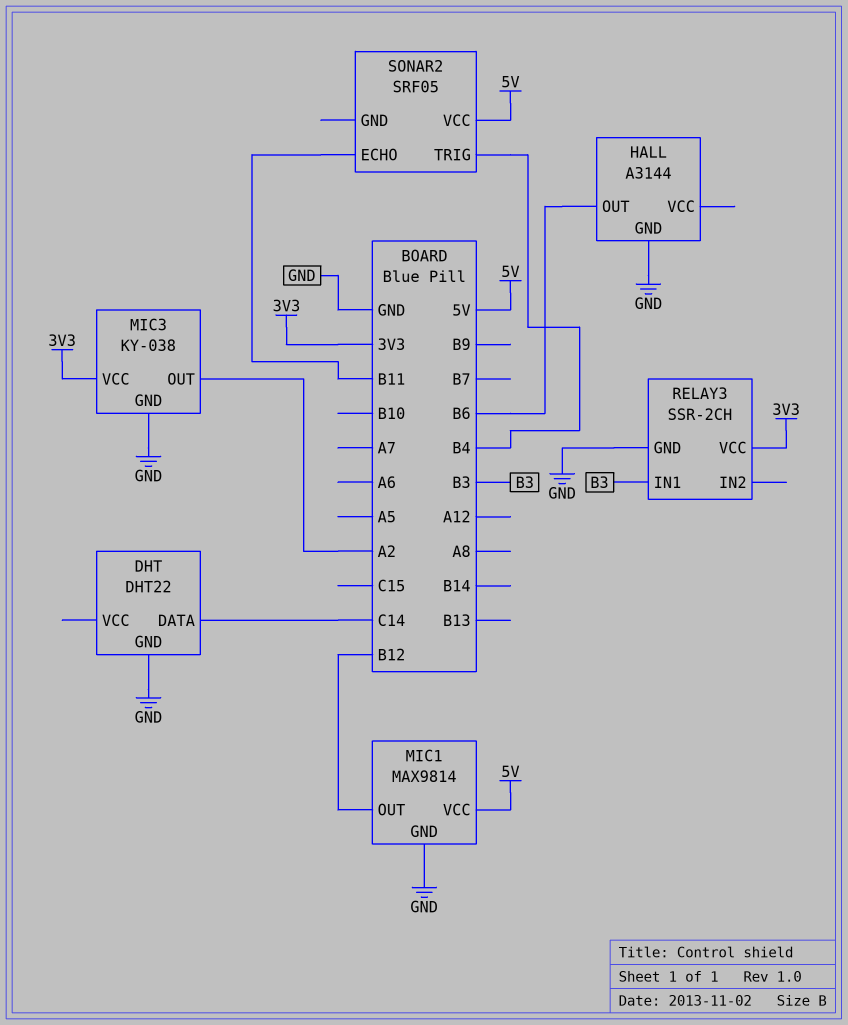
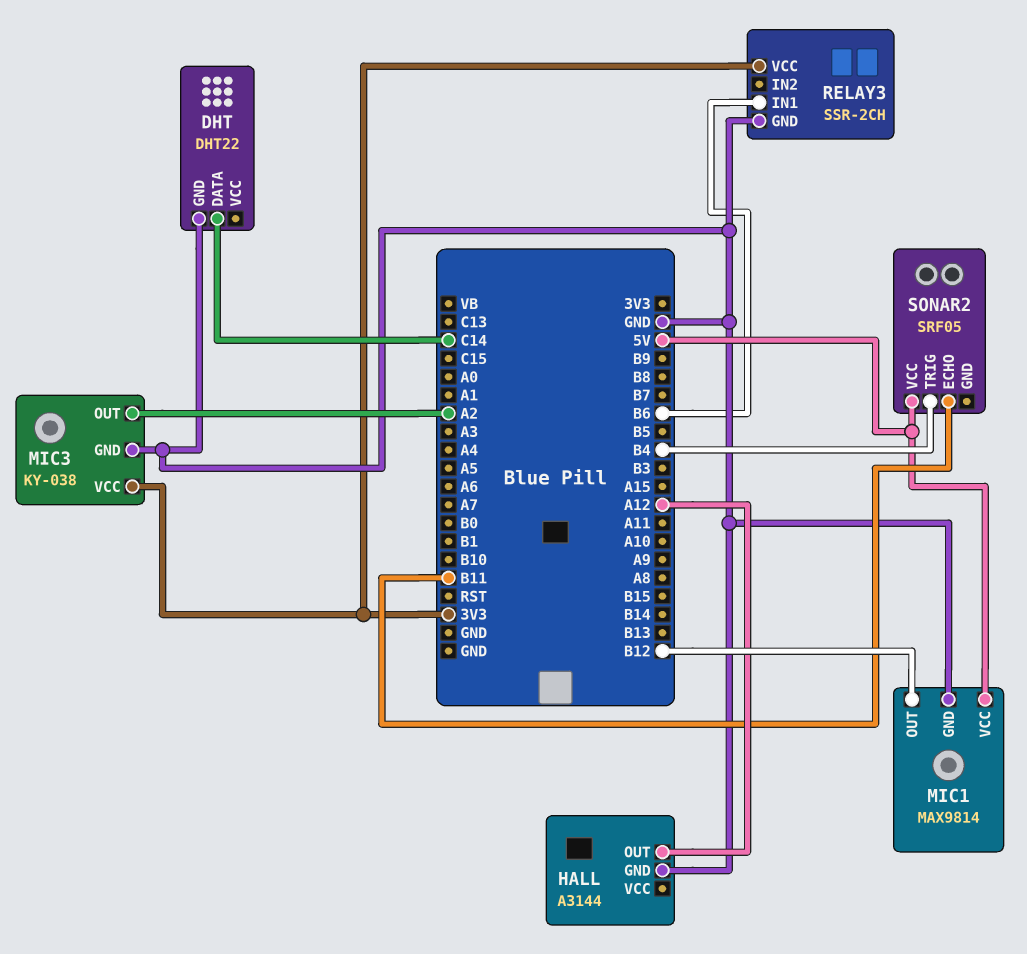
HALL pin OUT: B6 -> A12
RELAY3 pin IN1: B3 -> B6

